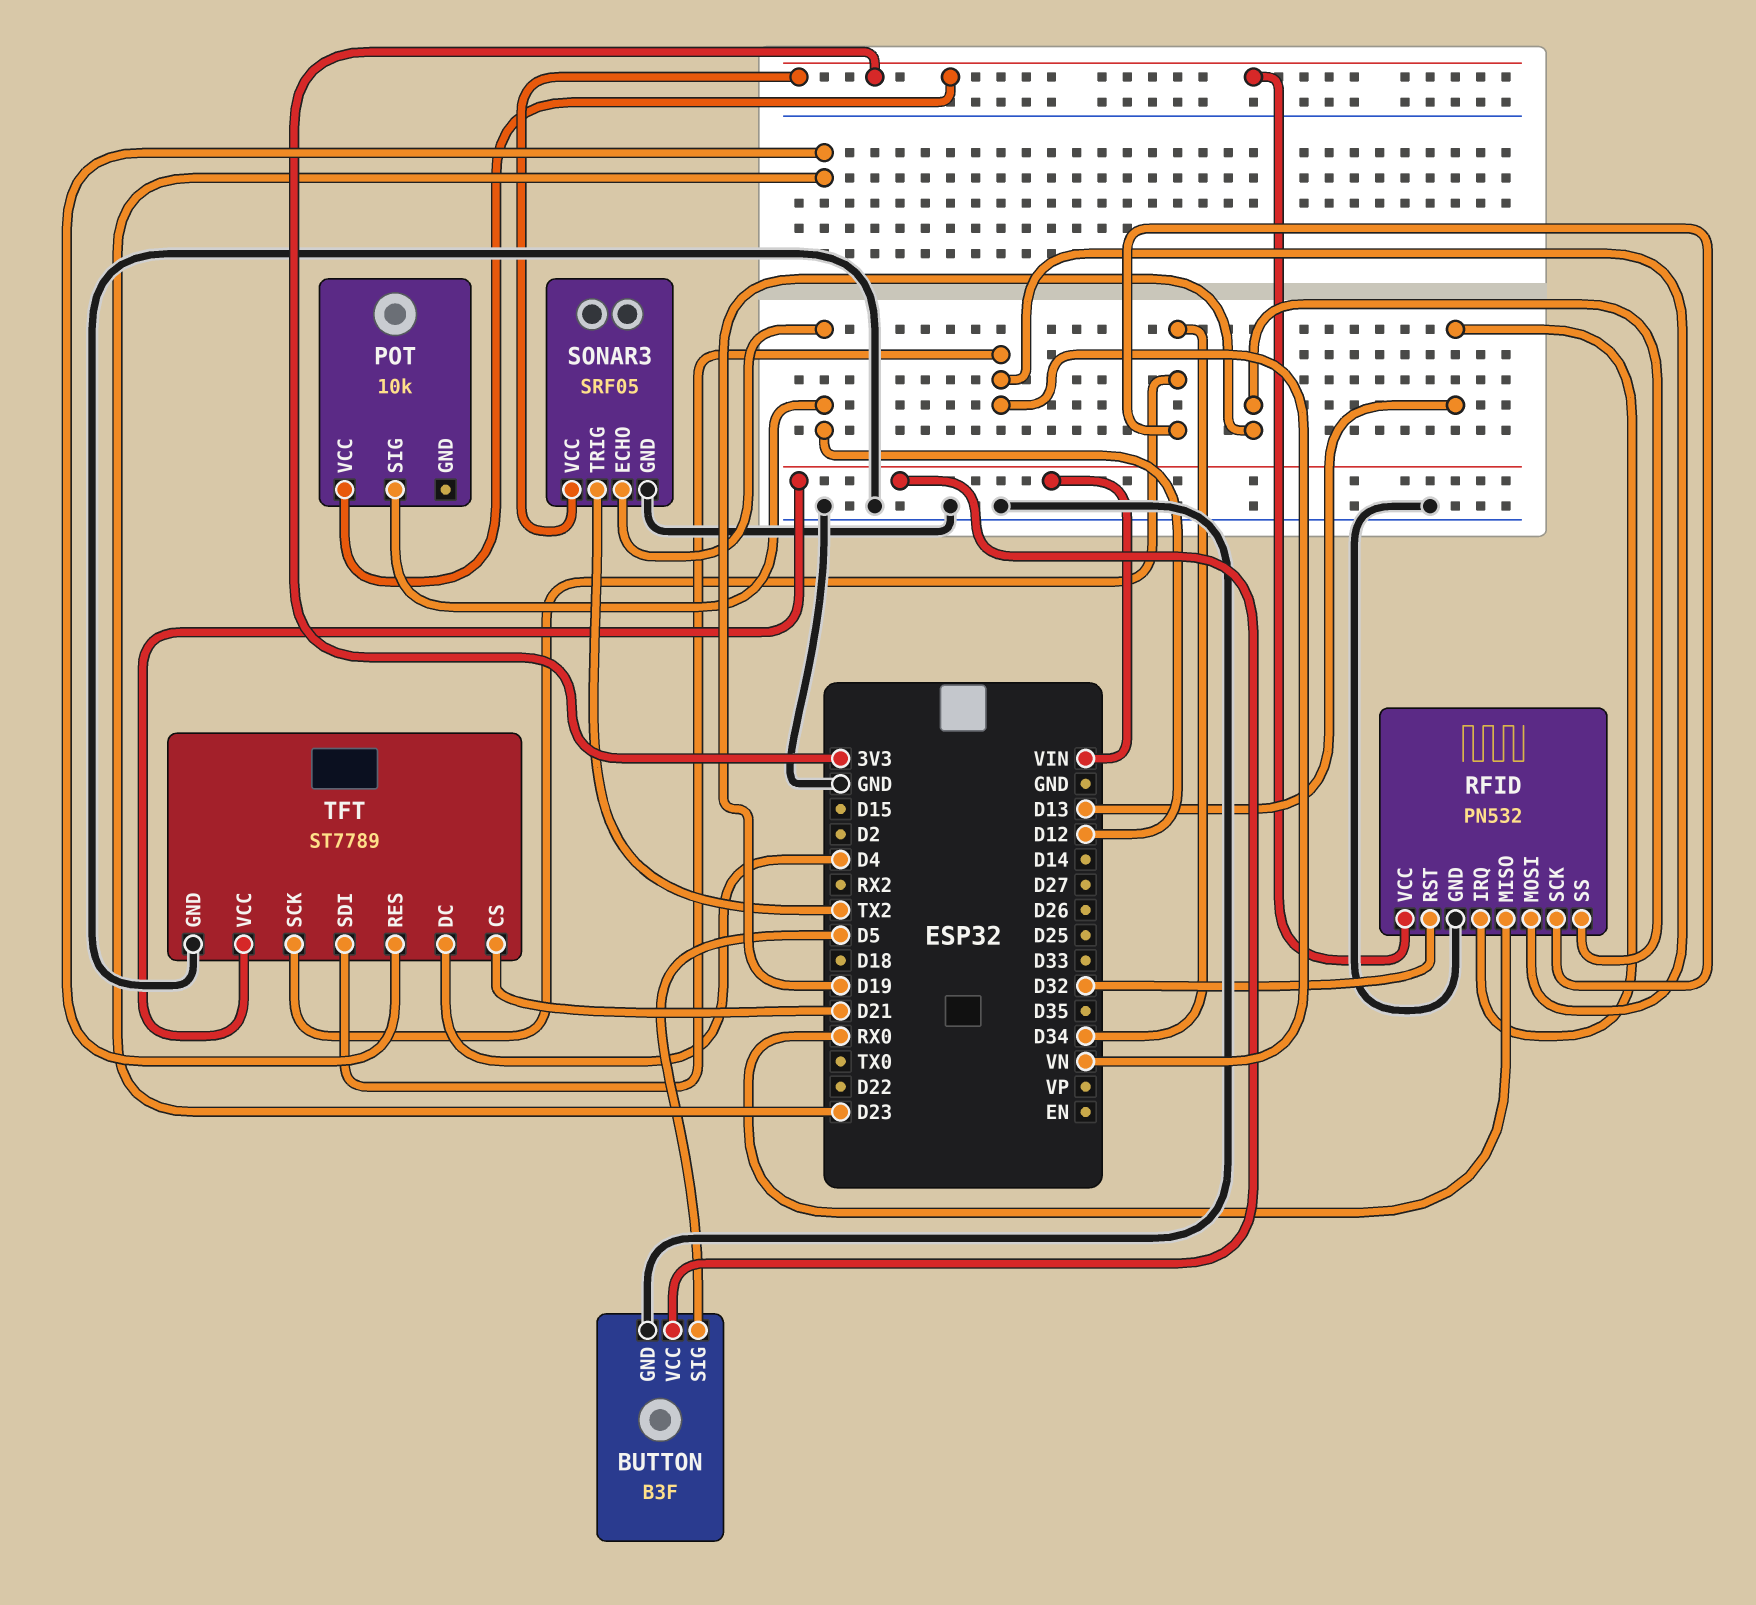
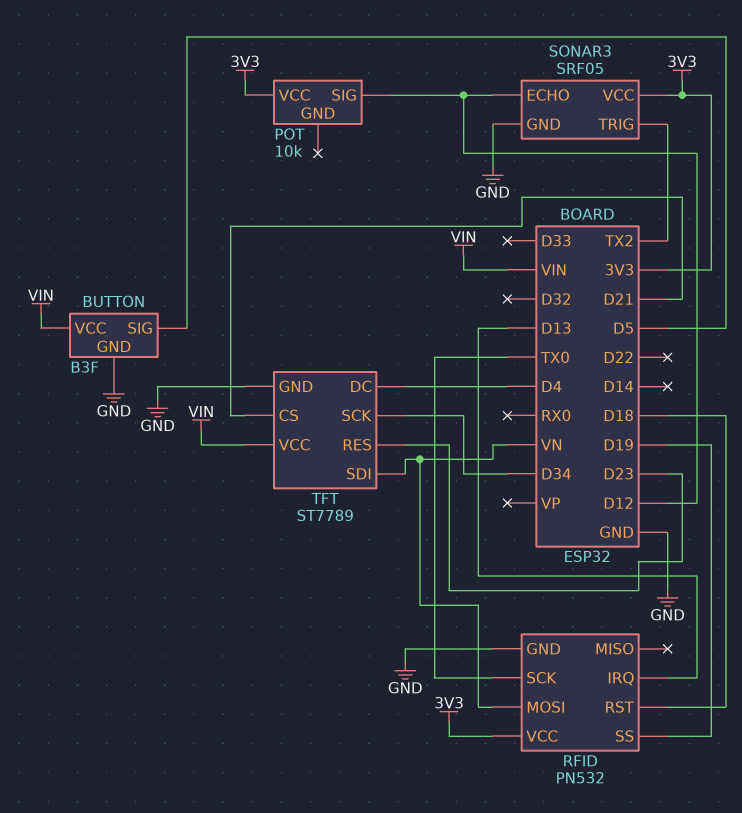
RFID pin MISO: RX0 -> none
RFID pin RST: D32 -> D18
RFID pin SCK: D34 -> TX0

